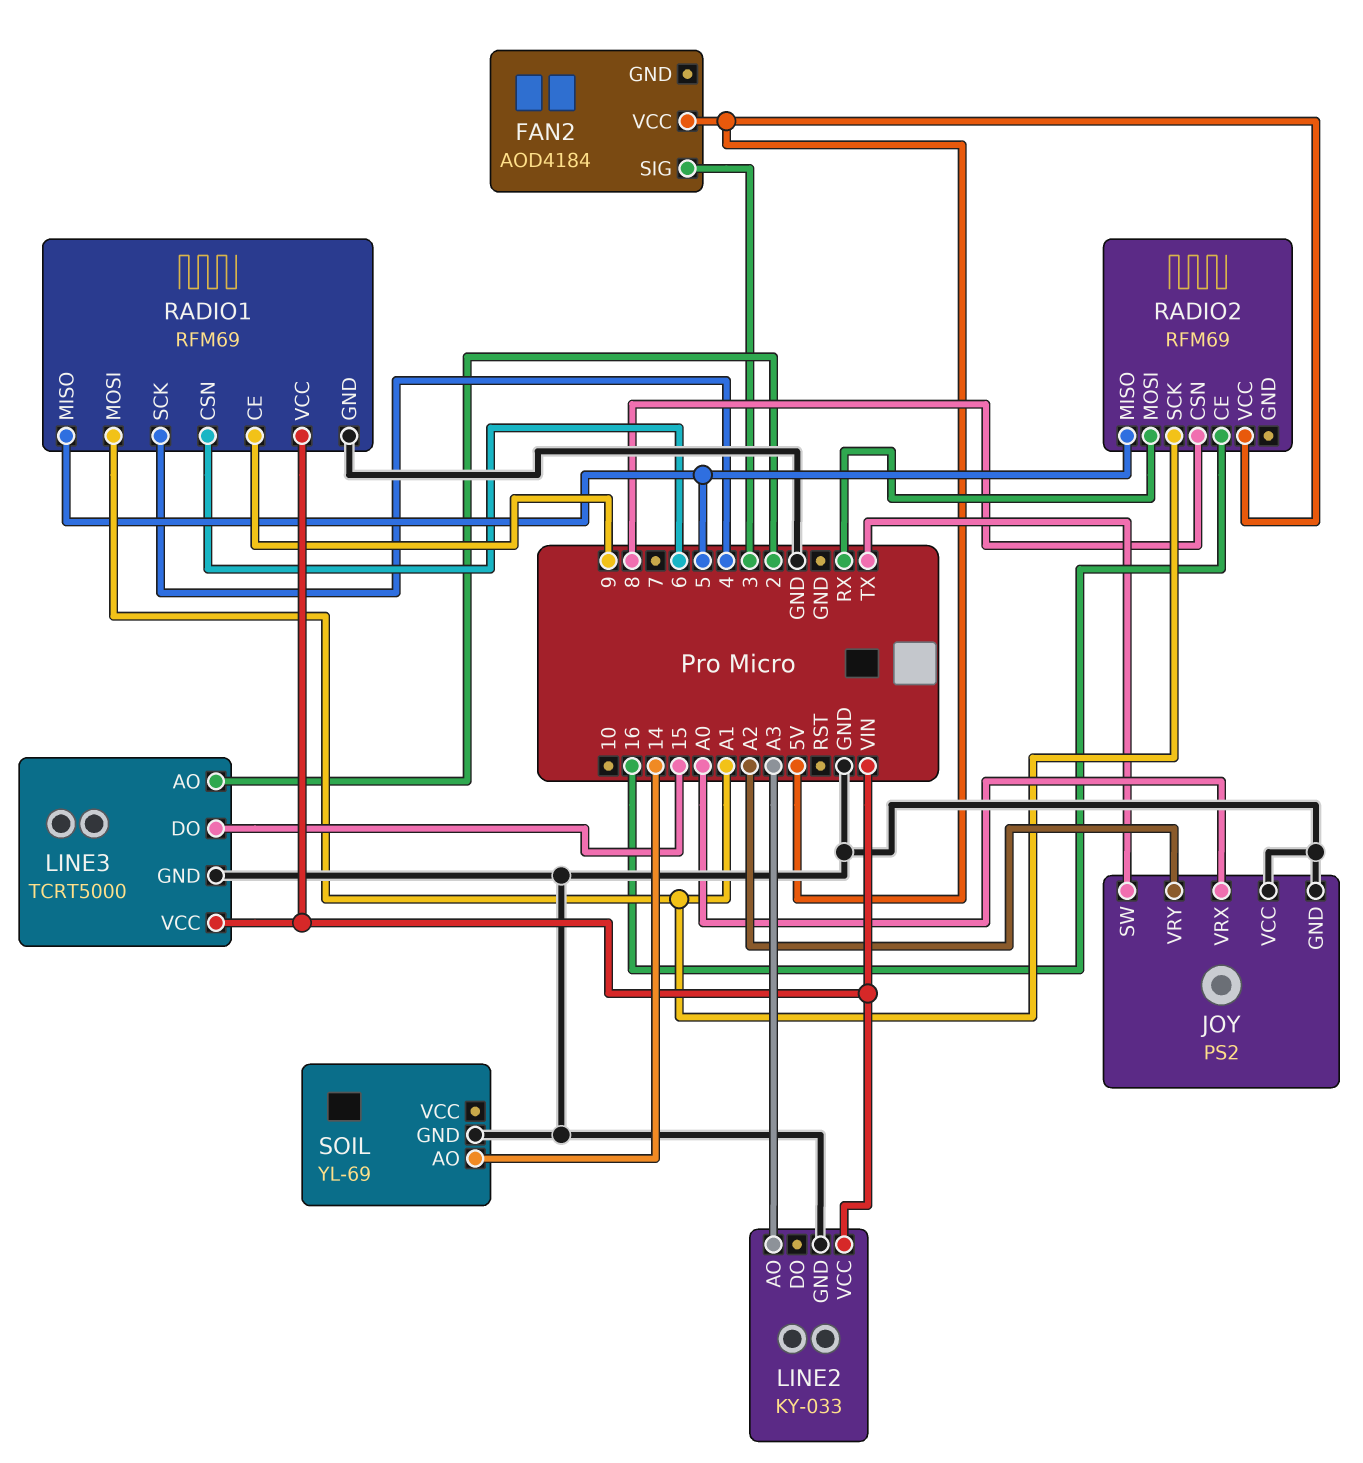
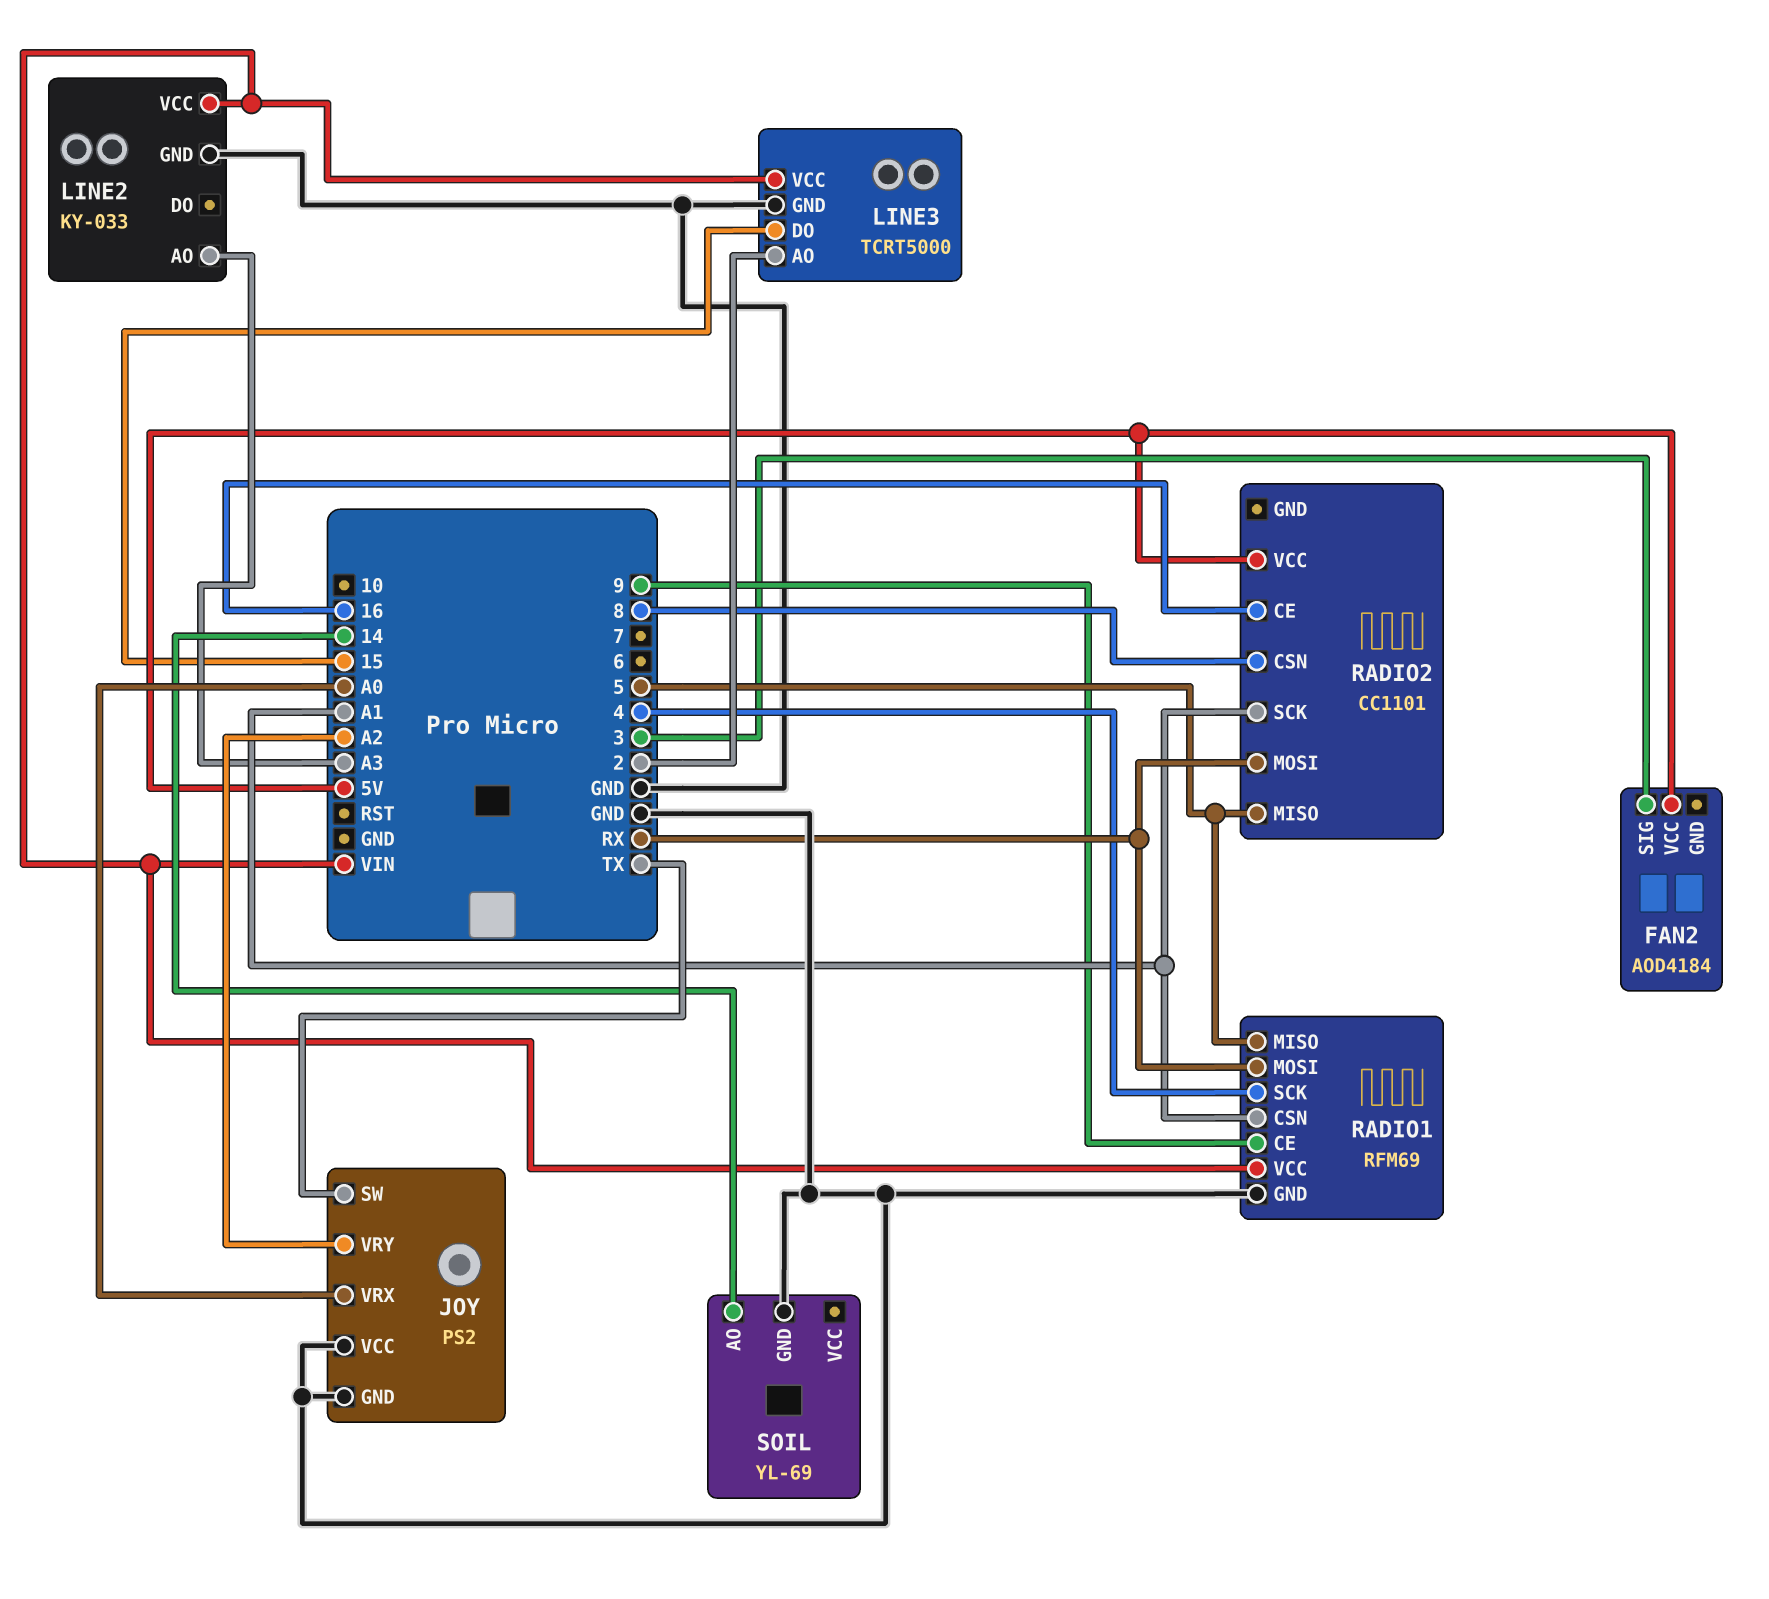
RADIO1 pin CSN: 6 -> A1
RADIO1 pin MOSI: A1 -> RX
RADIO2: RFM69 -> CC1101

